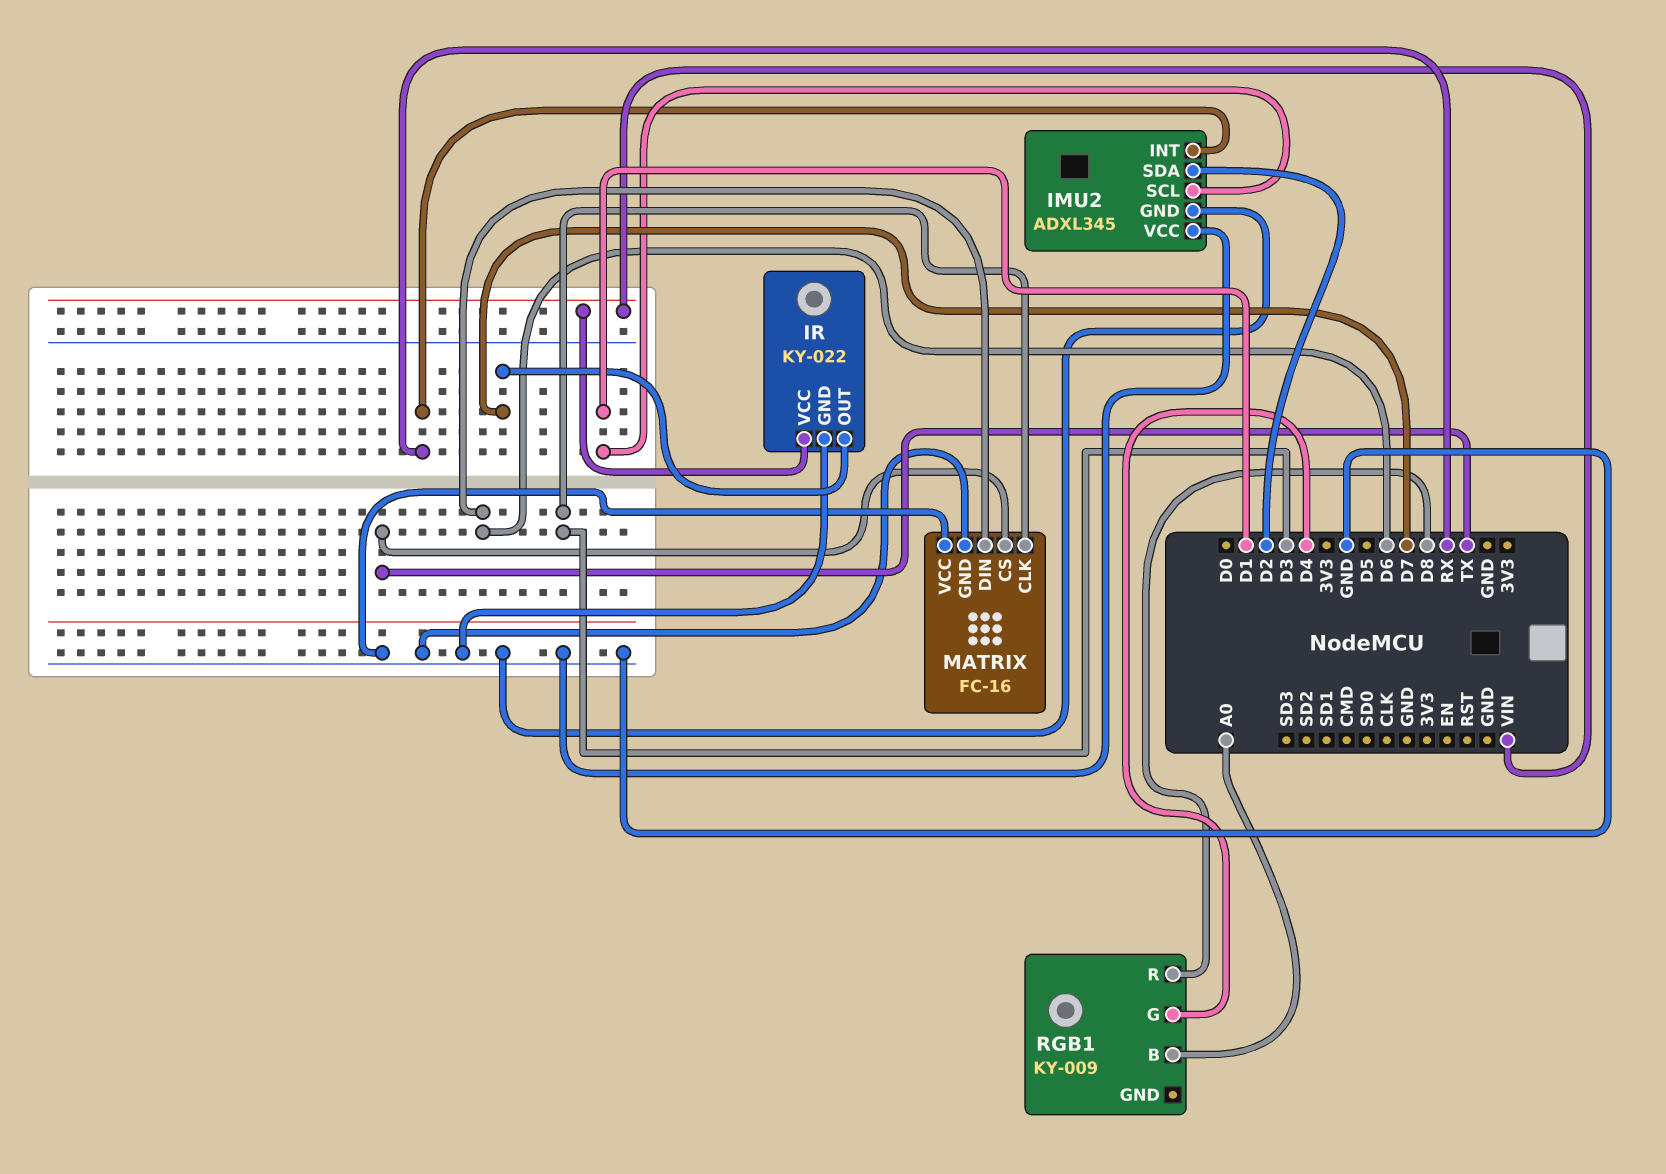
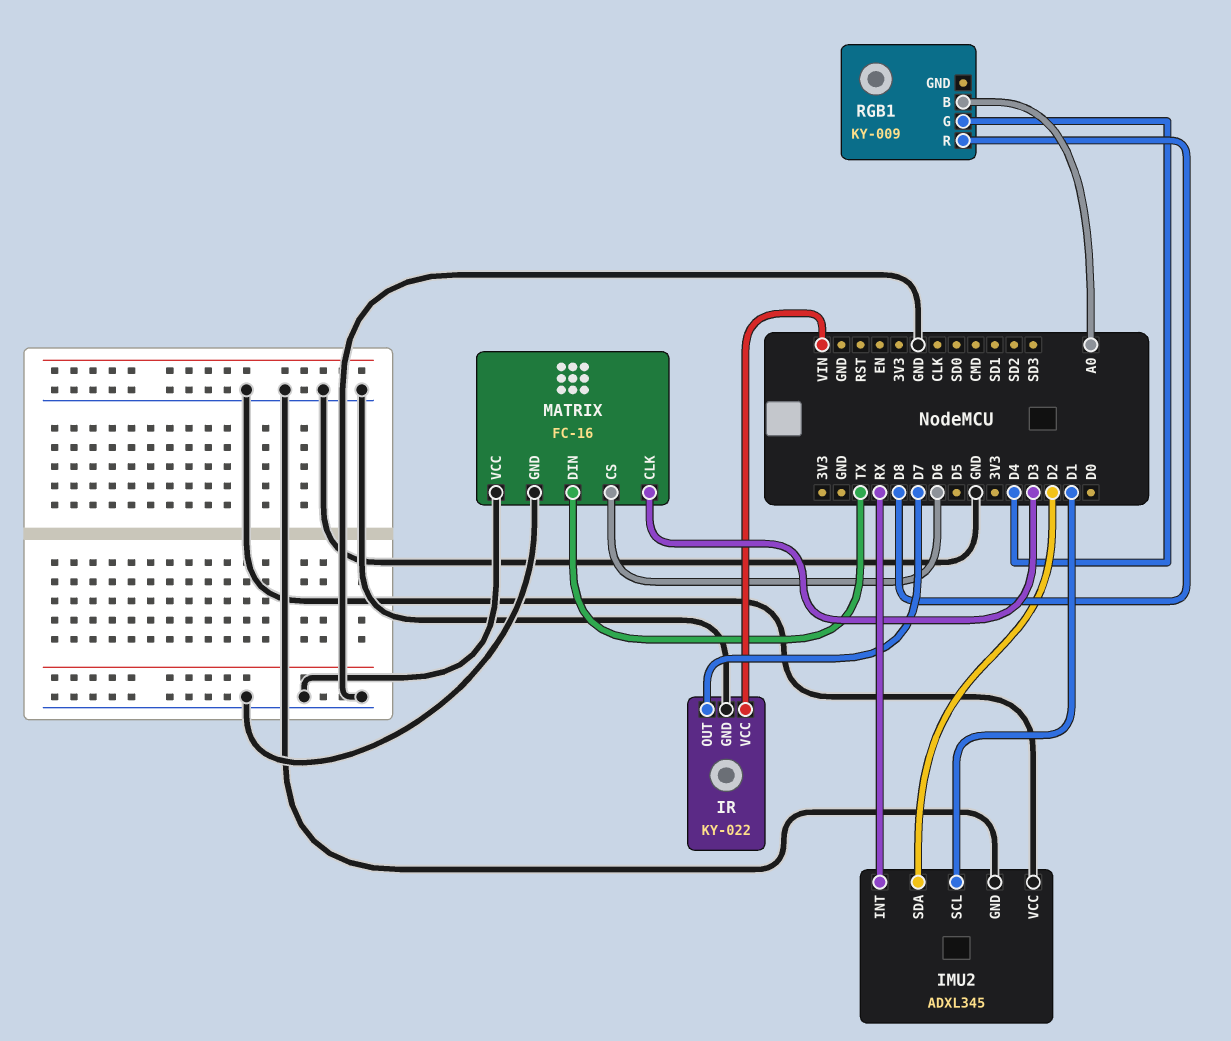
MATRIX pin CS: TX -> D6
MATRIX pin DIN: D6 -> TX

